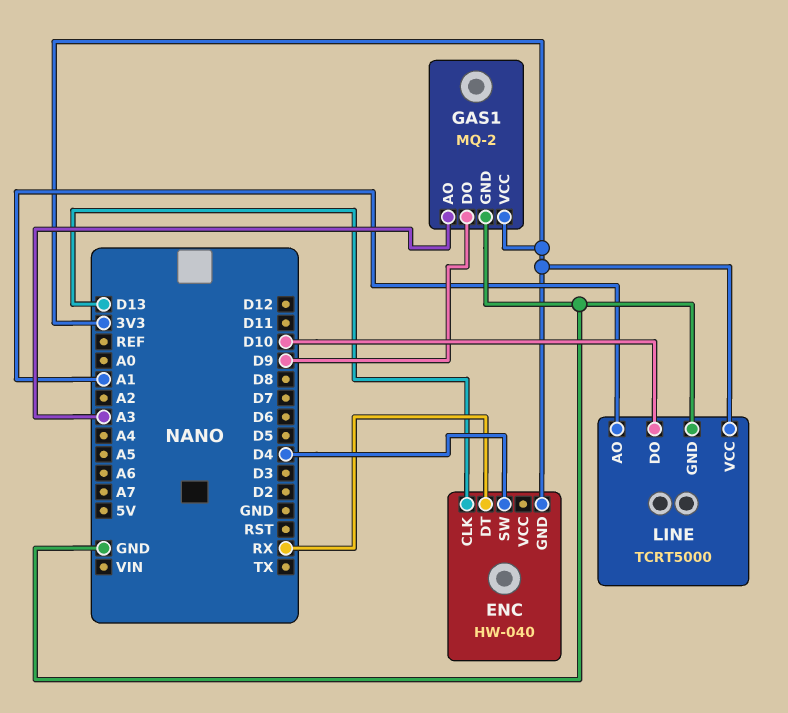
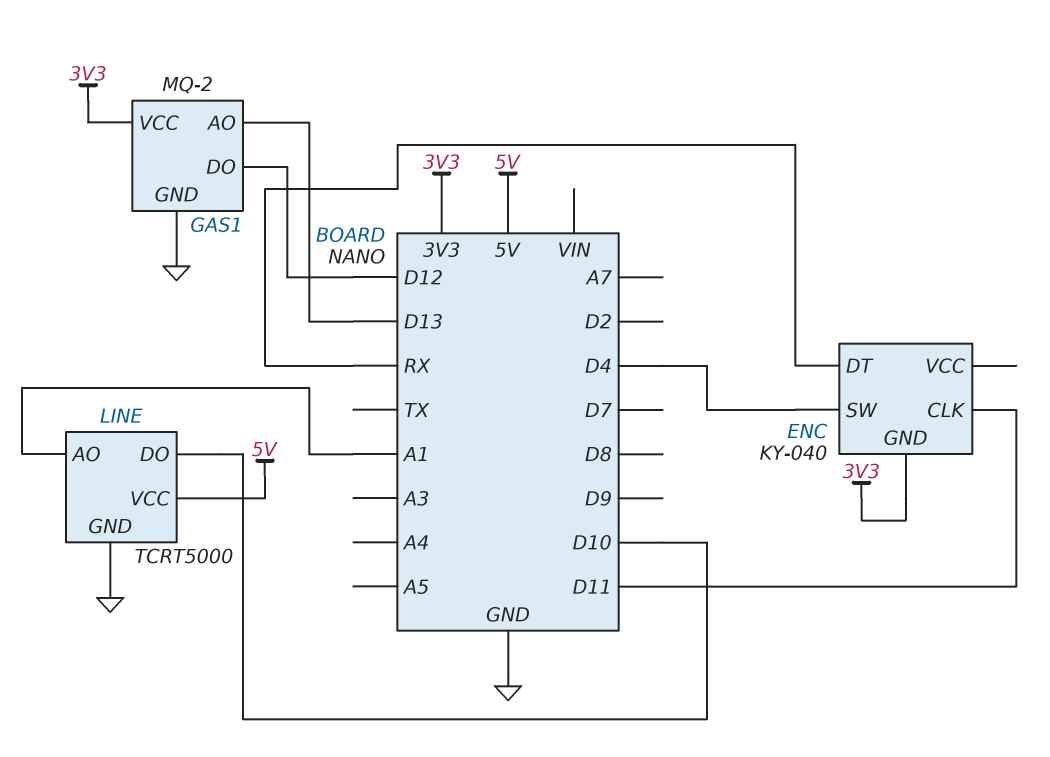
ENC: HW-040 -> KY-040
ENC pin CLK: D13 -> D11
GAS1 pin AO: A3 -> D13
GAS1 pin DO: D9 -> D12
LINE pin VCC: 3V3 -> 5V

